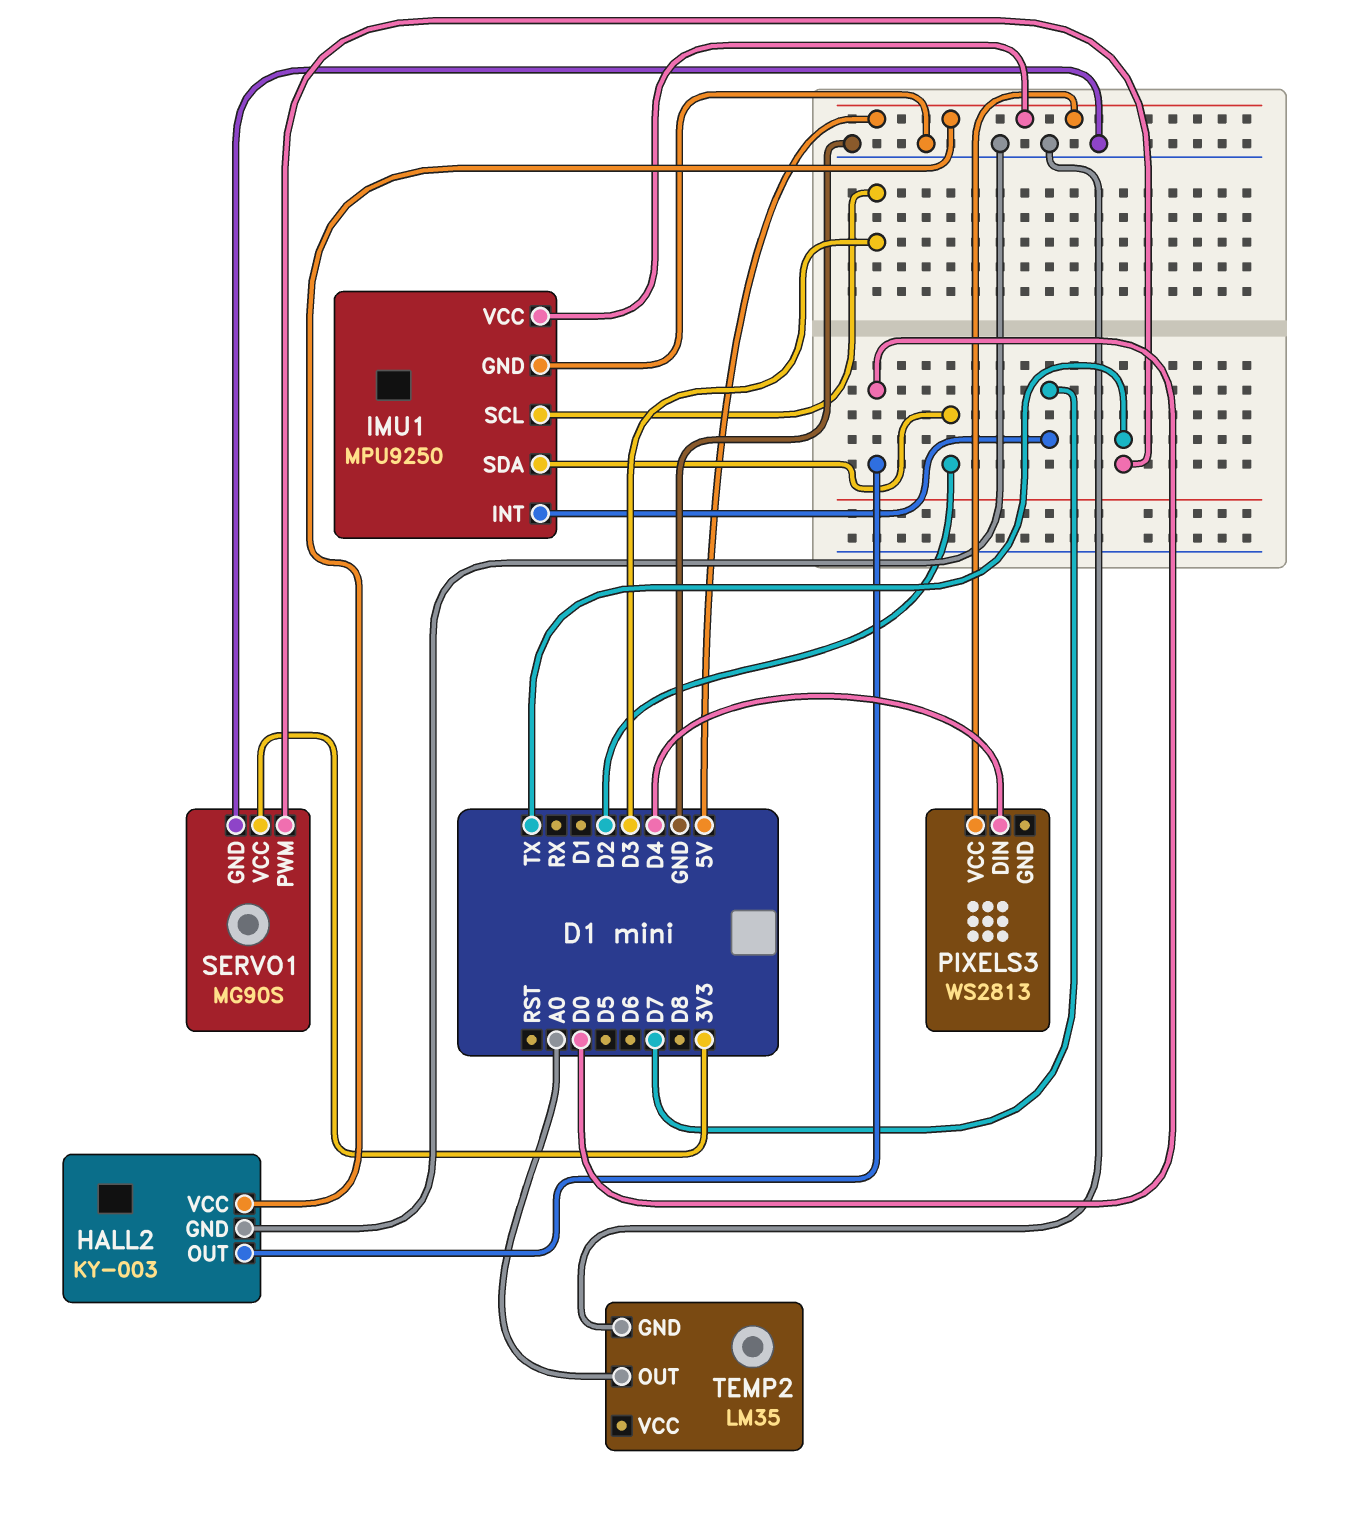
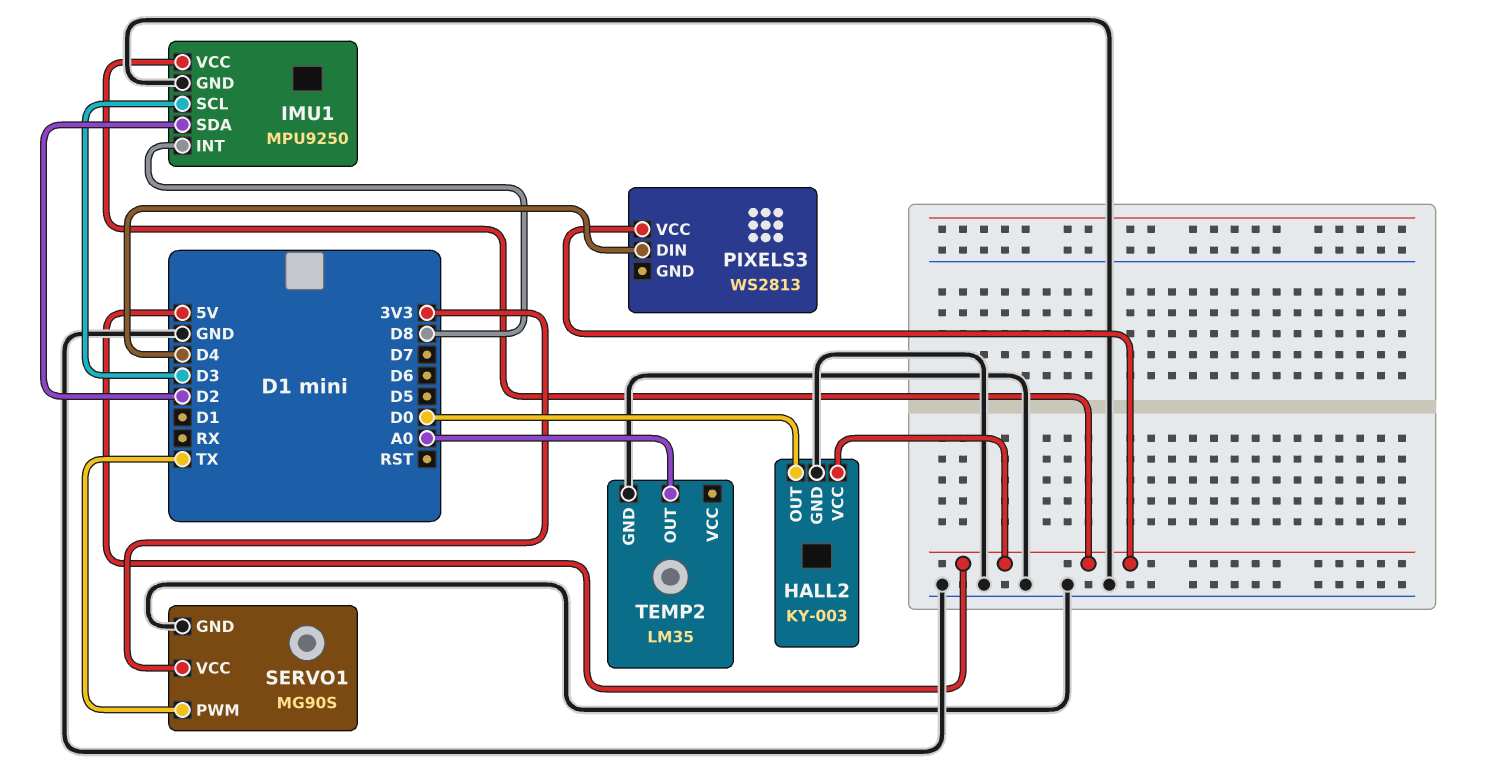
IMU1 pin INT: D7 -> D8

